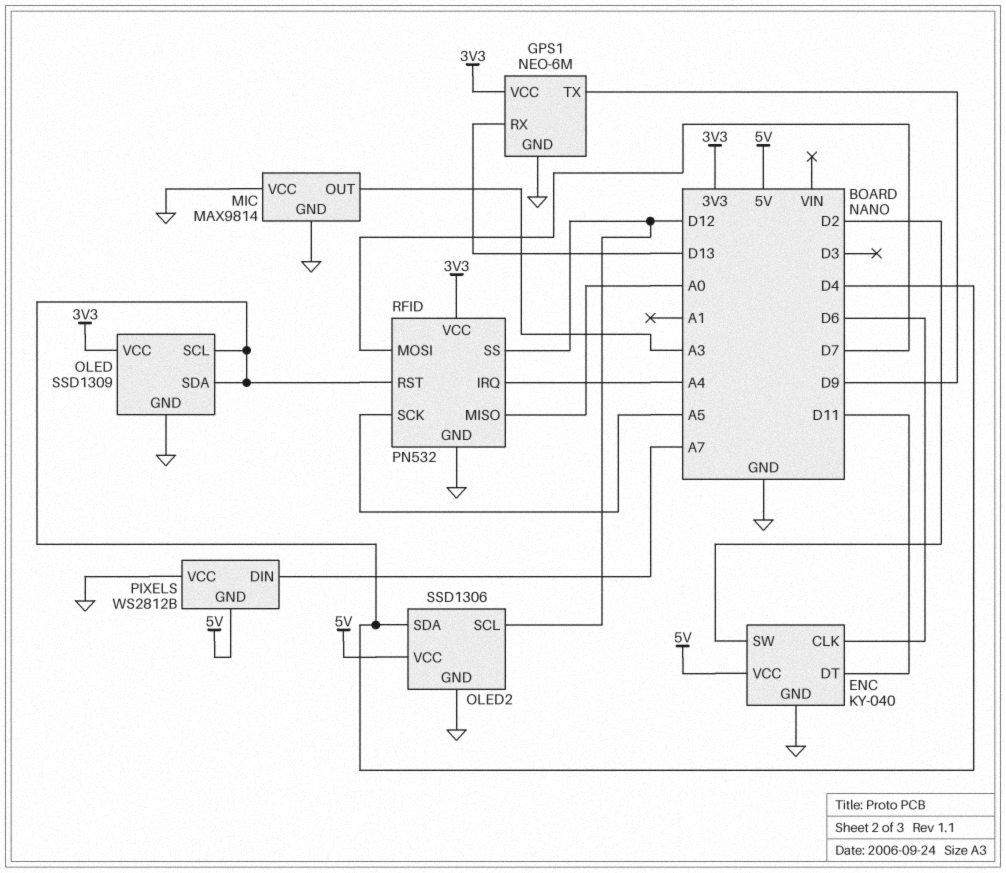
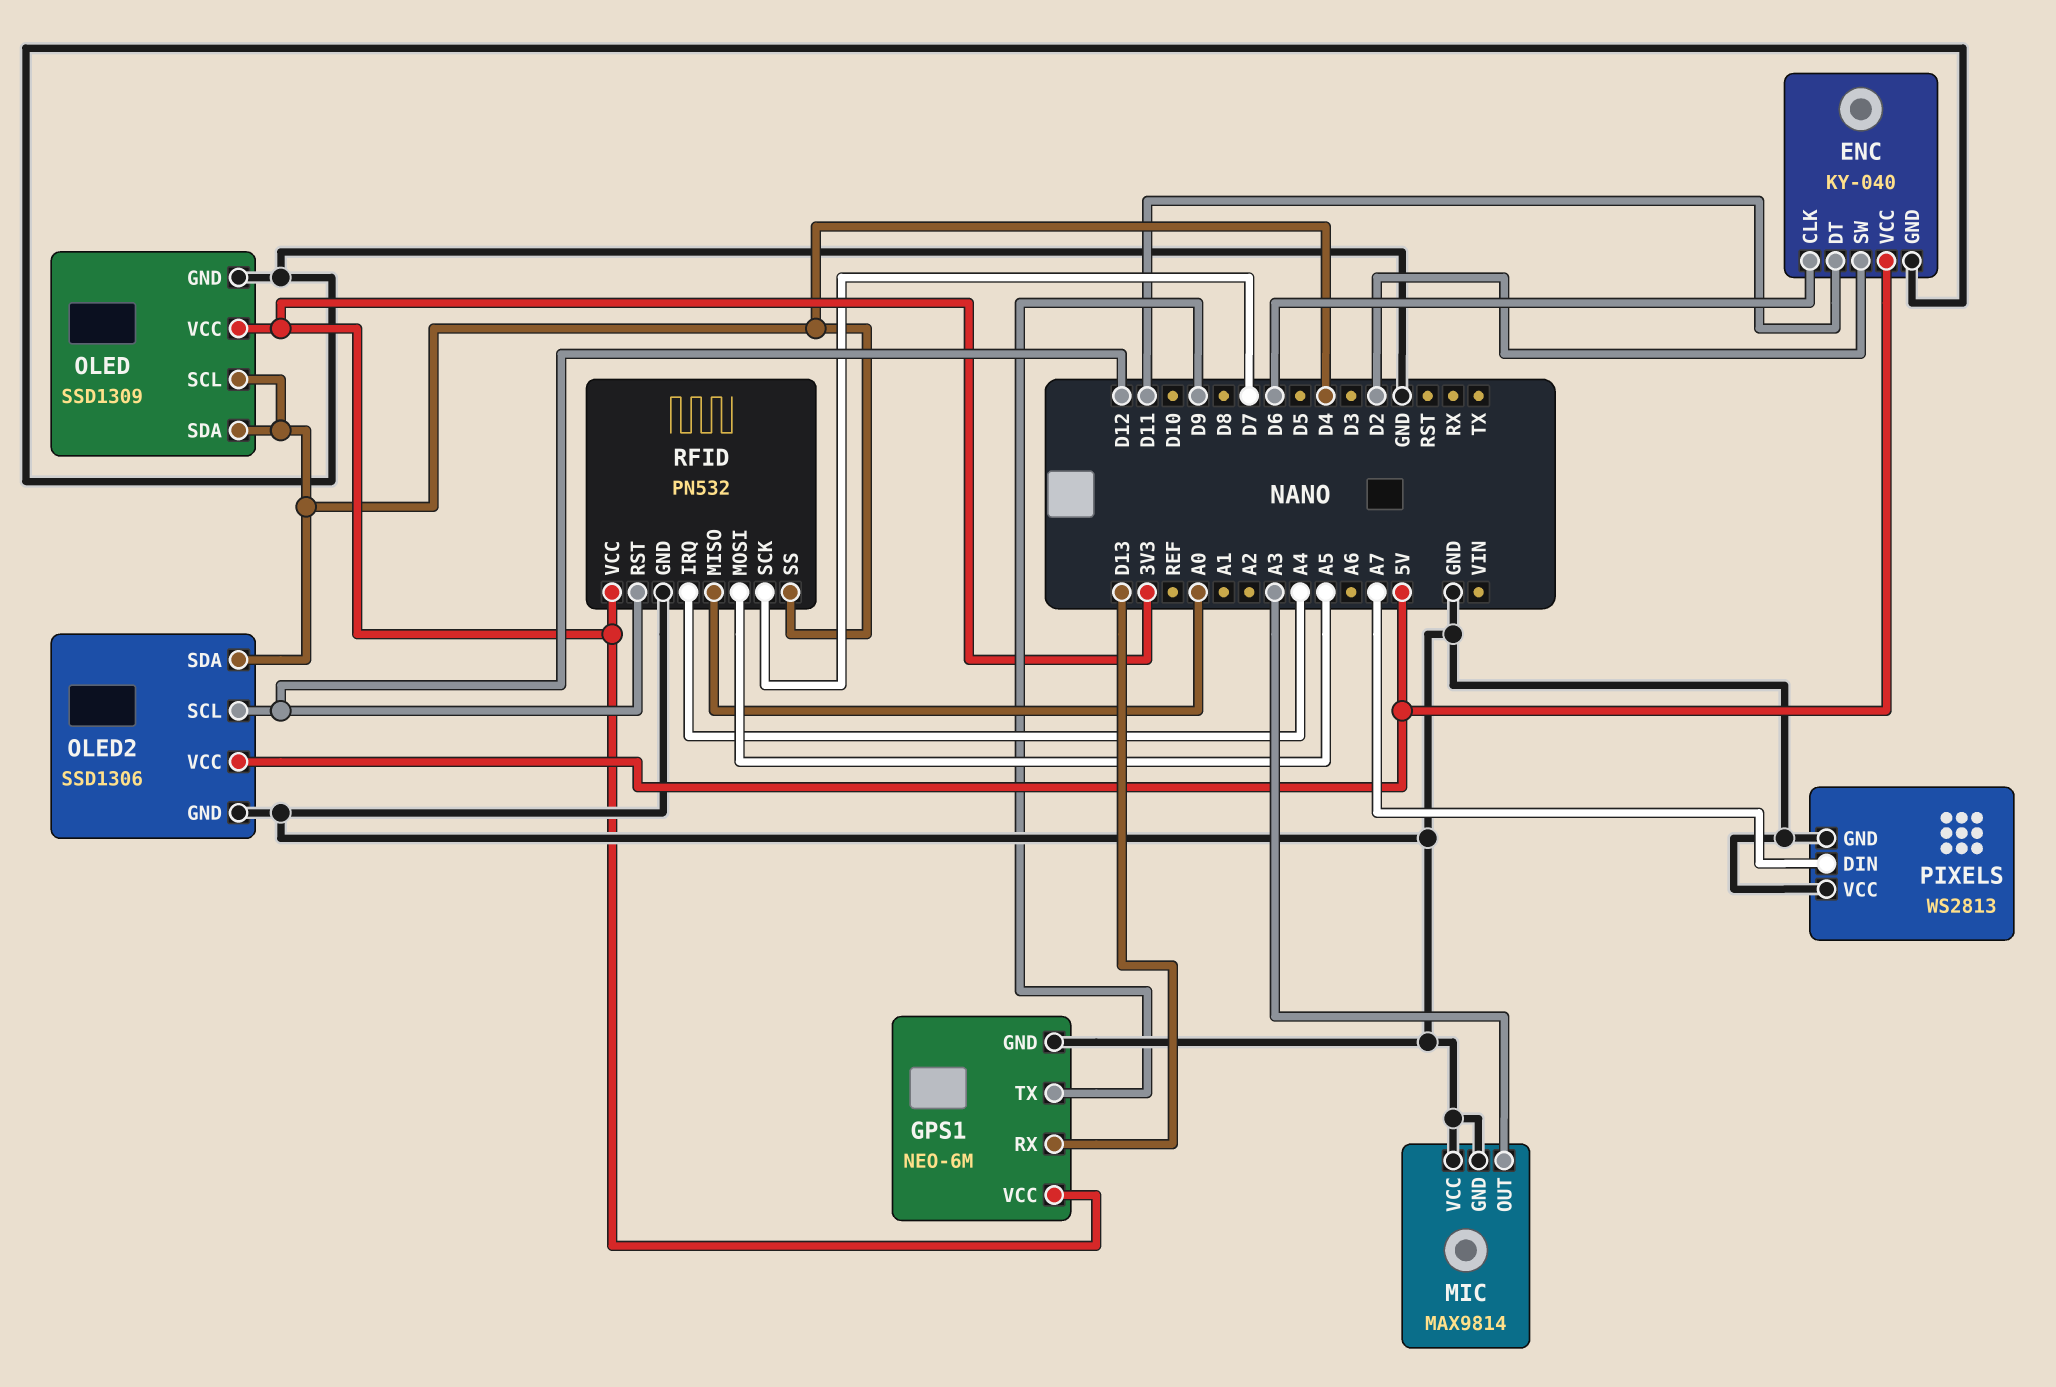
PIXELS: WS2812B -> WS2813
PIXELS pin GND: 5V -> GND
RFID pin MOSI: D7 -> A5
RFID pin RST: D4 -> D12
RFID pin SCK: A5 -> D7
RFID pin SS: D12 -> D4

